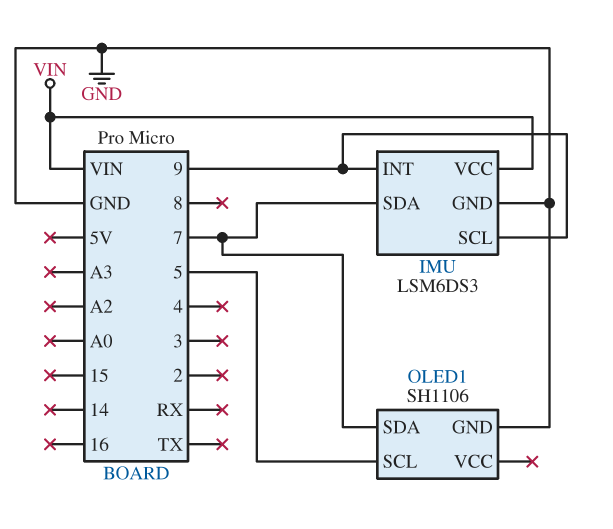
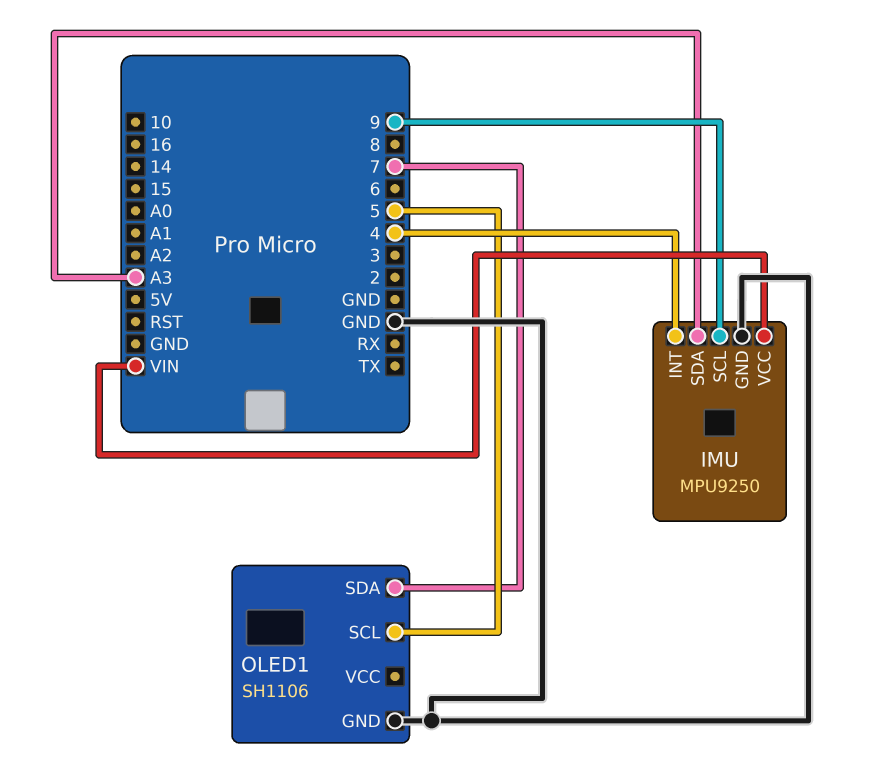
IMU: LSM6DS3 -> MPU9250
IMU pin INT: 9 -> 4
IMU pin SDA: 7 -> A3

